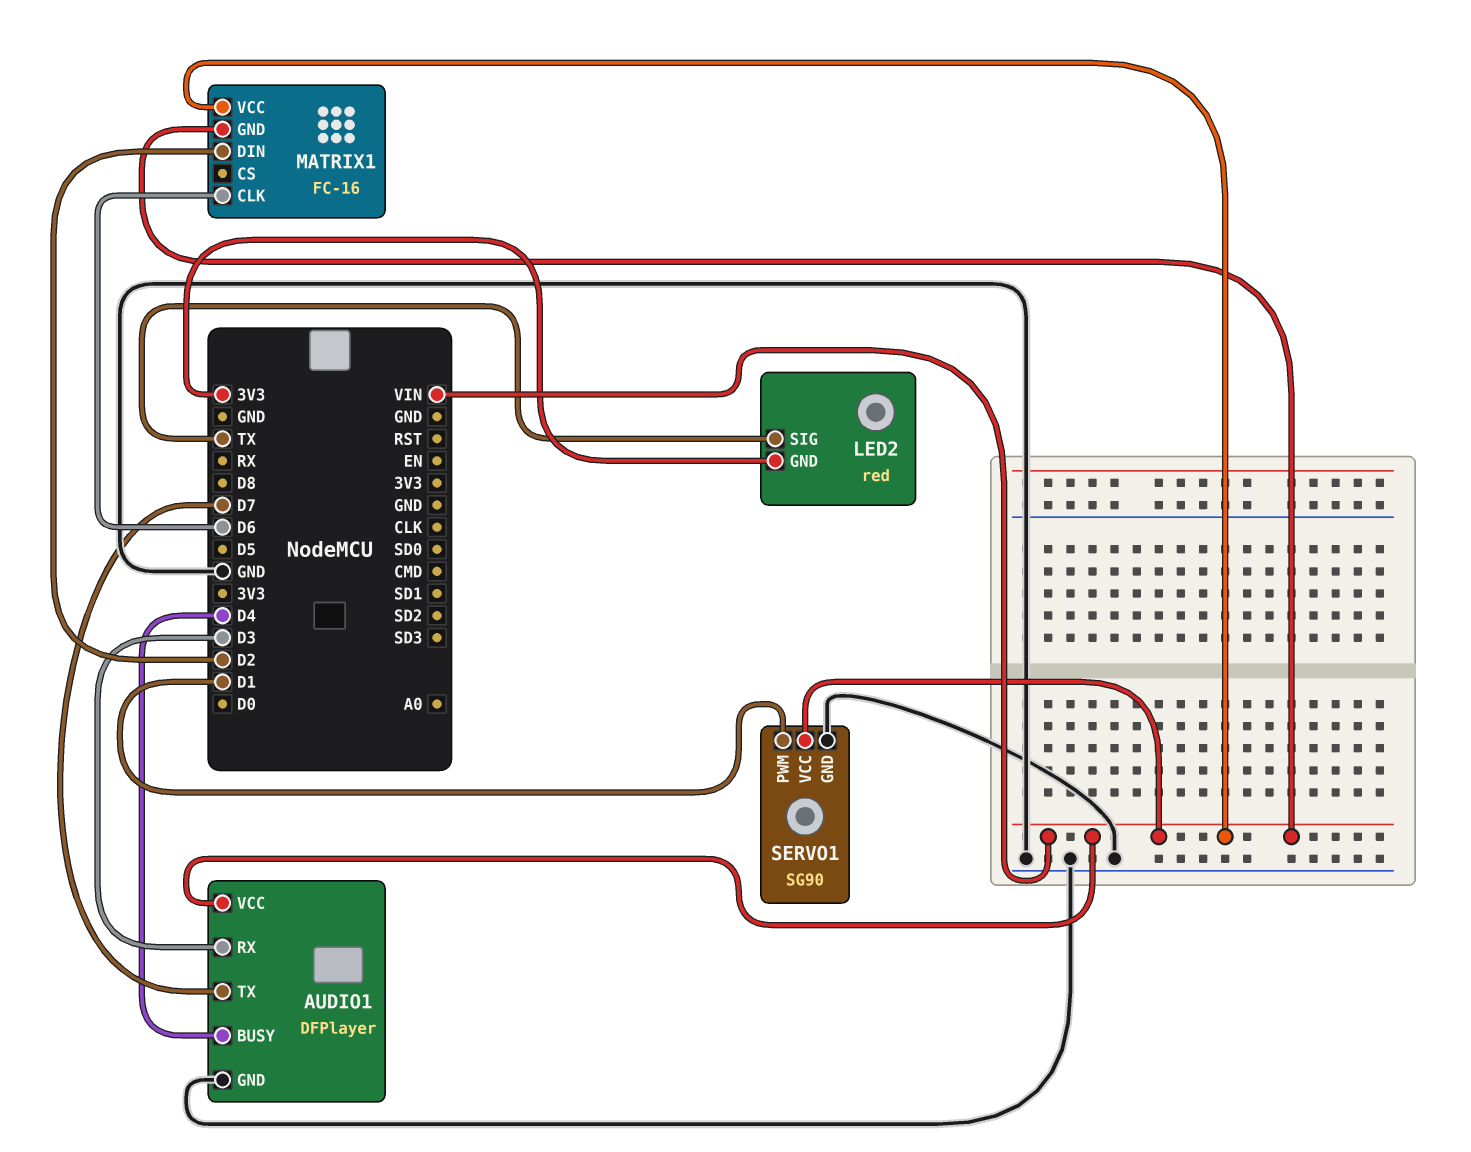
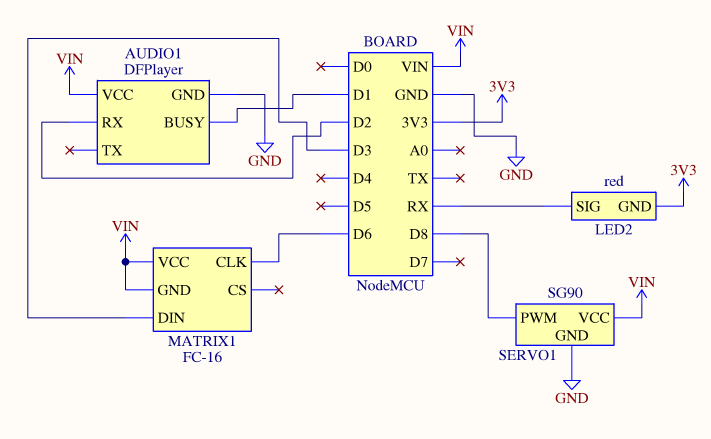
AUDIO1 pin BUSY: D4 -> D1
AUDIO1 pin RX: D3 -> D2
AUDIO1 pin TX: D7 -> none
LED2 pin SIG: TX -> RX
MATRIX1 pin DIN: D2 -> D3
SERVO1 pin PWM: D1 -> D8

